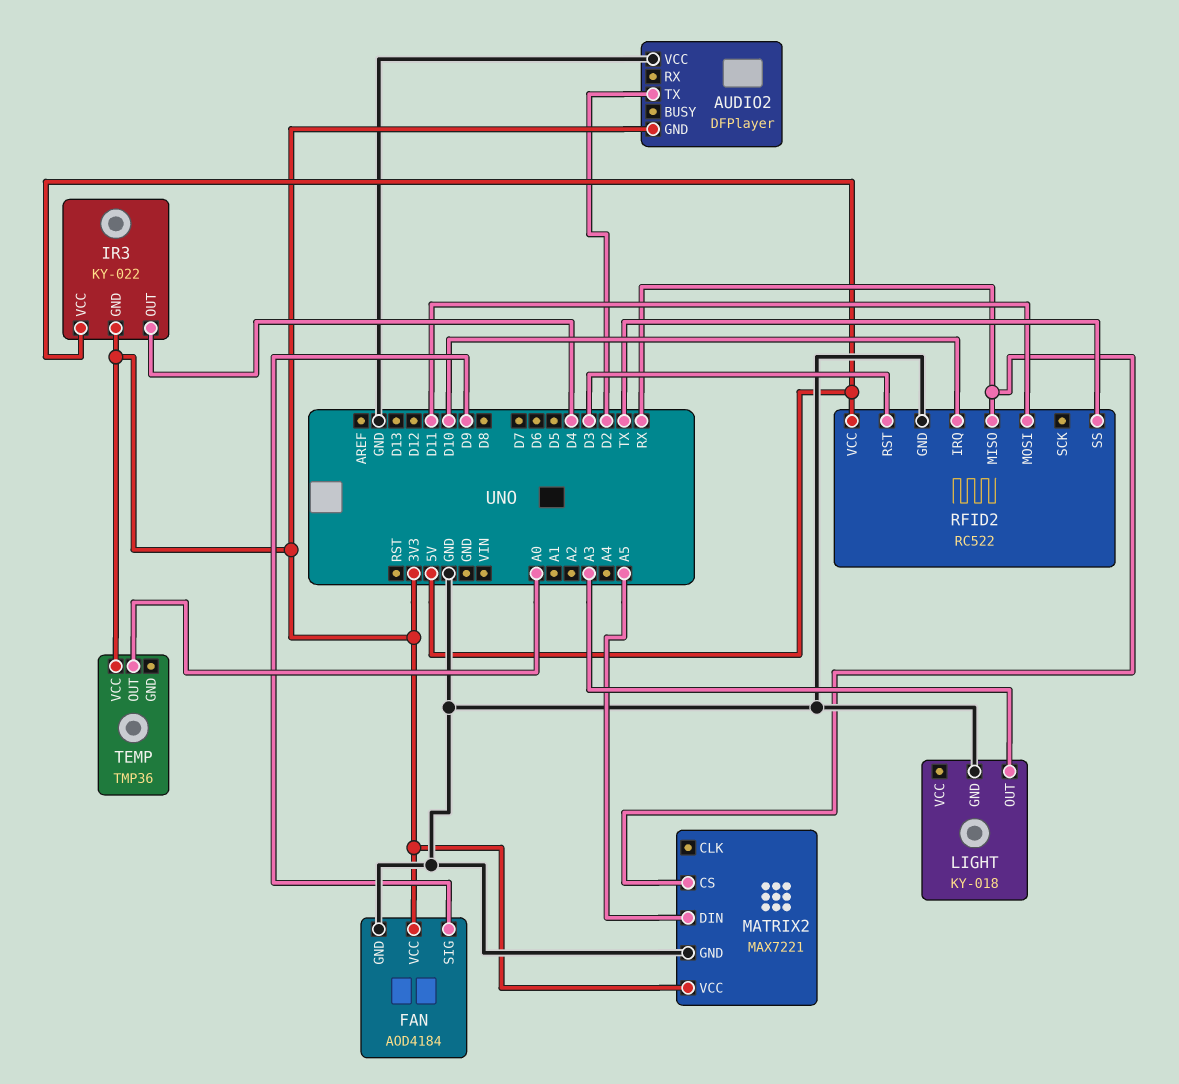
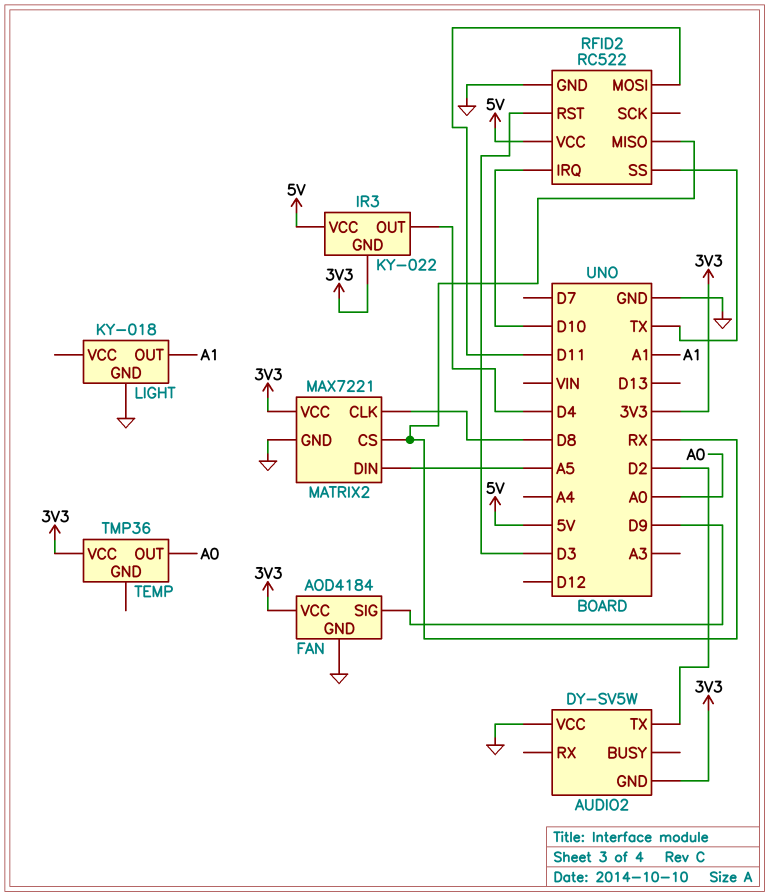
AUDIO2: DFPlayer -> DY-SV5W
LIGHT pin OUT: A3 -> A1
MATRIX2 pin CLK: none -> D8

